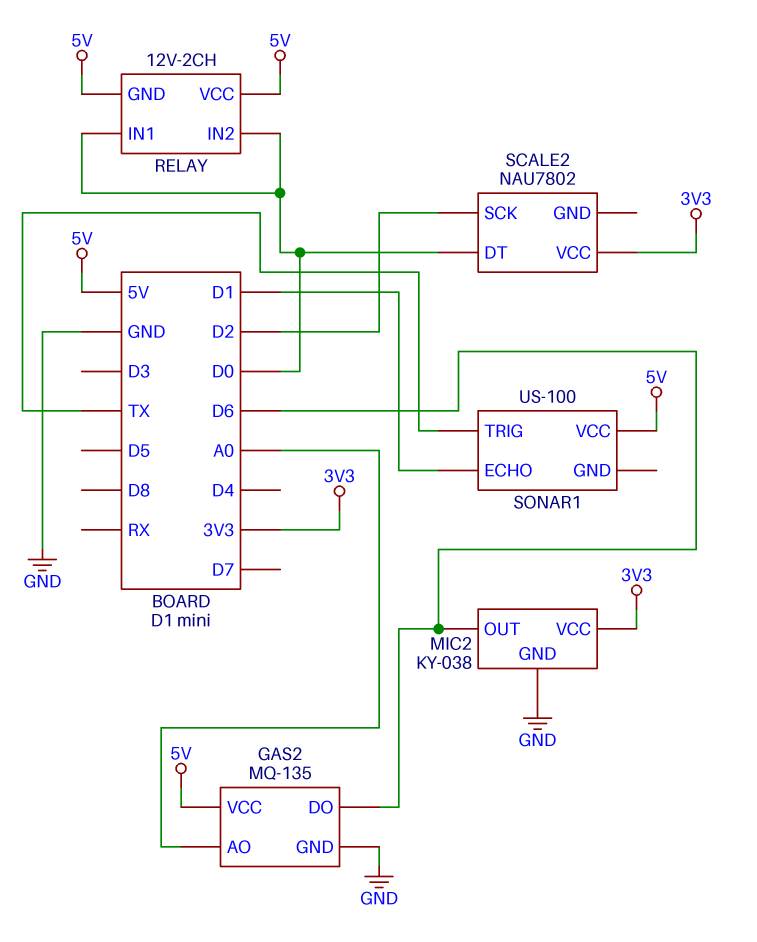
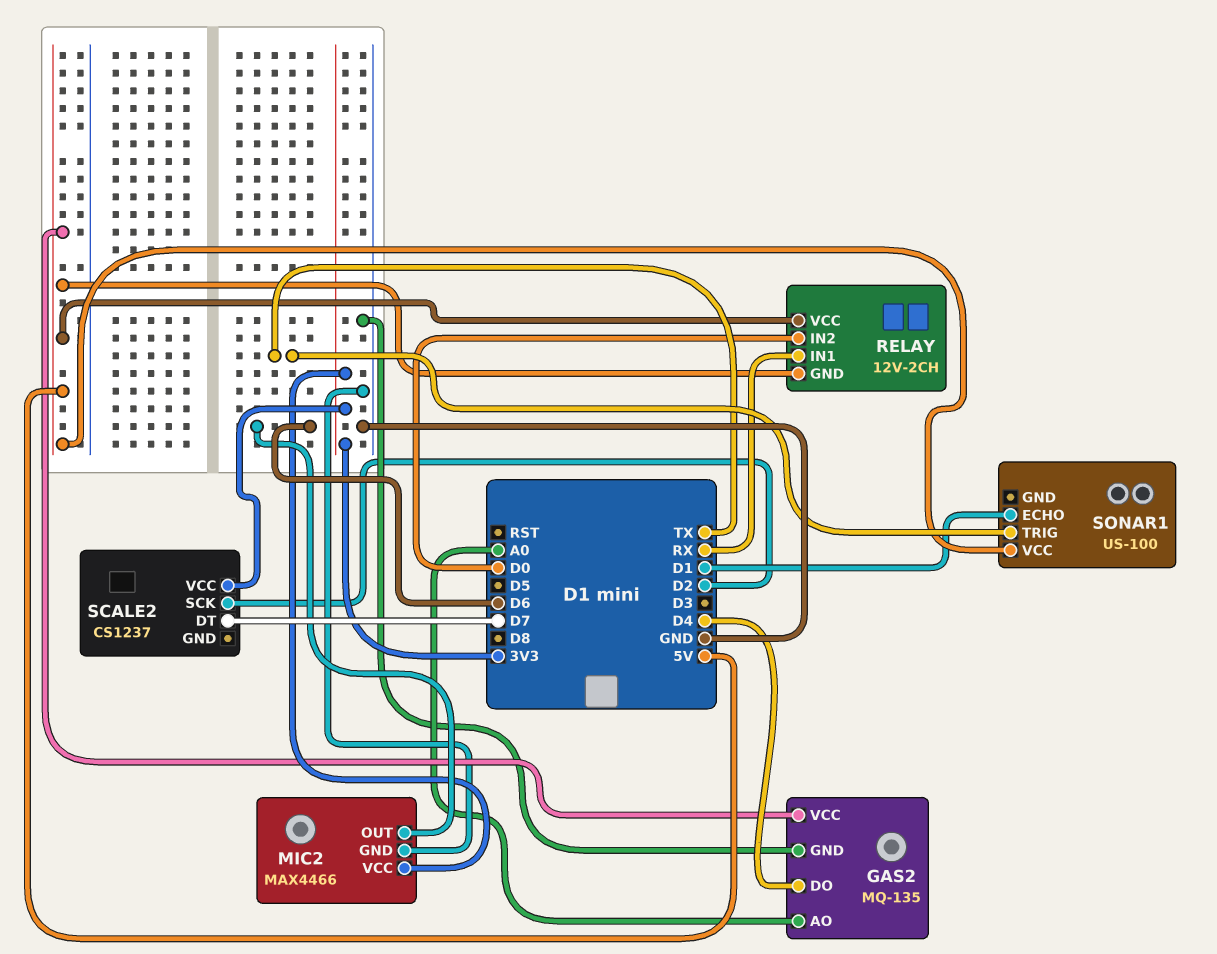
GAS2 pin DO: D6 -> D4
MIC2: KY-038 -> MAX4466
RELAY pin IN1: D0 -> RX
SCALE2: NAU7802 -> CS1237
SCALE2 pin DT: D0 -> D7

